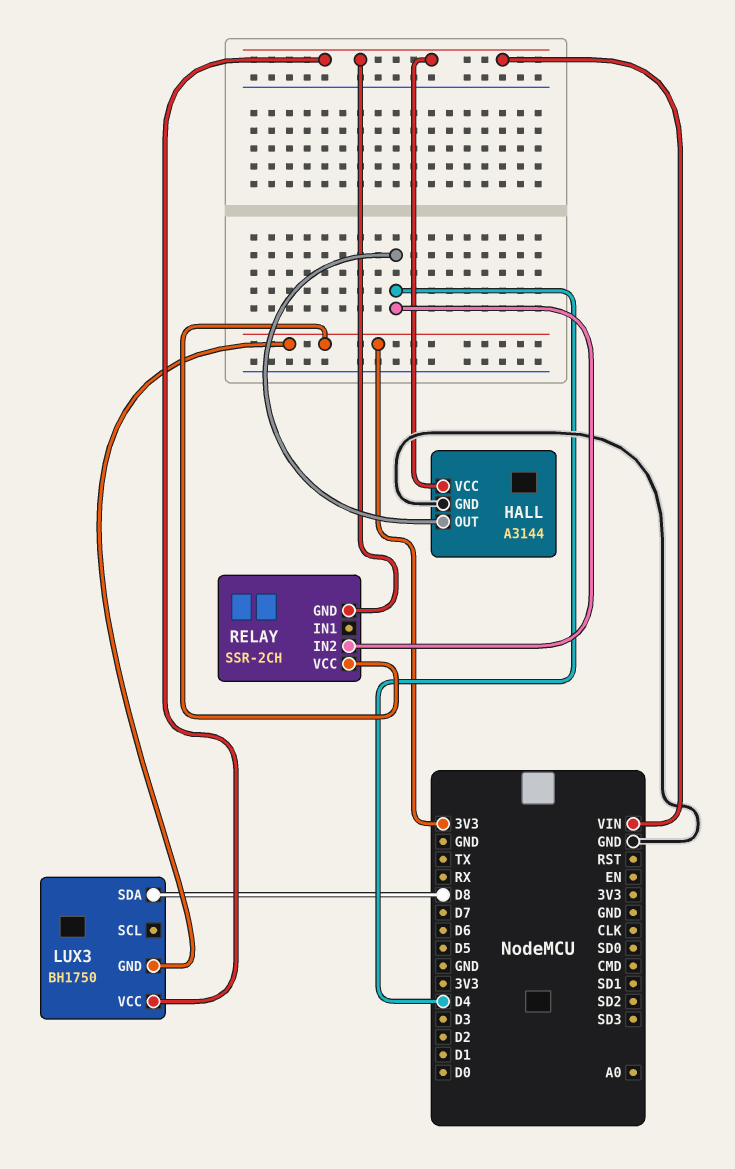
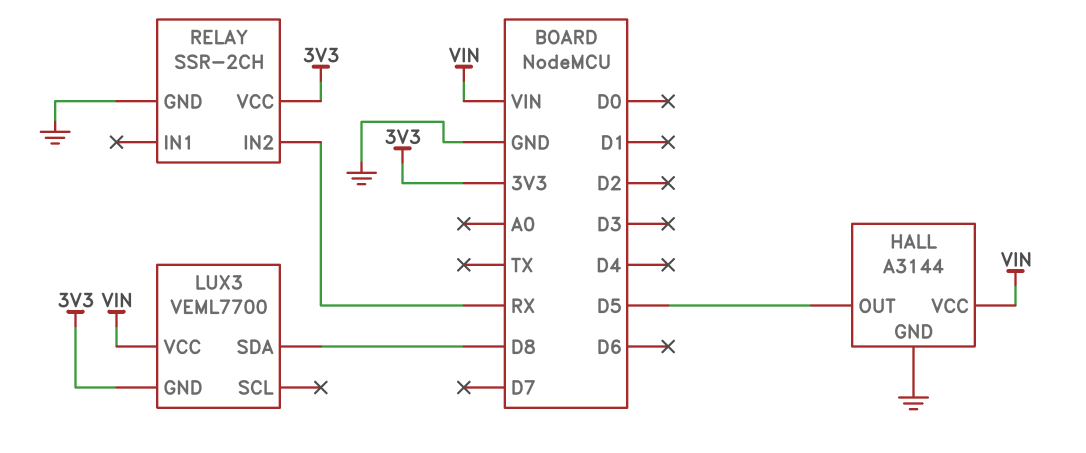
HALL pin OUT: D4 -> D5
LUX3: BH1750 -> VEML7700
RELAY pin GND: VIN -> GND
RELAY pin IN2: D4 -> RX

